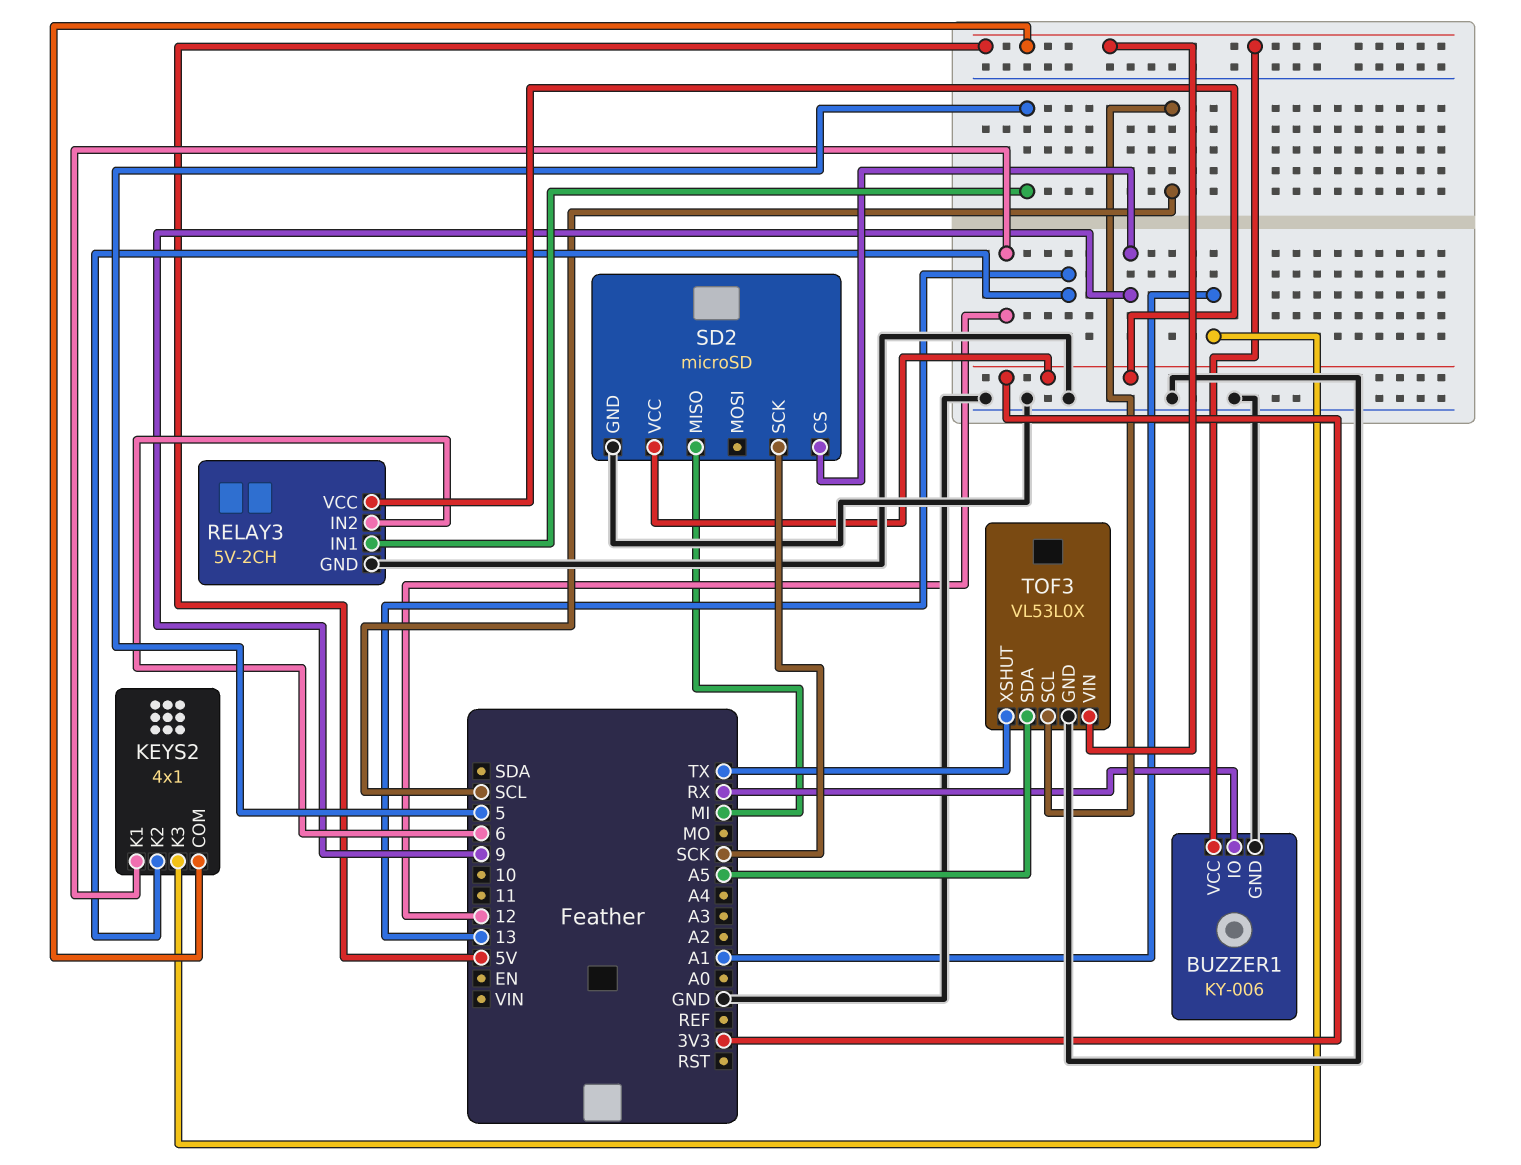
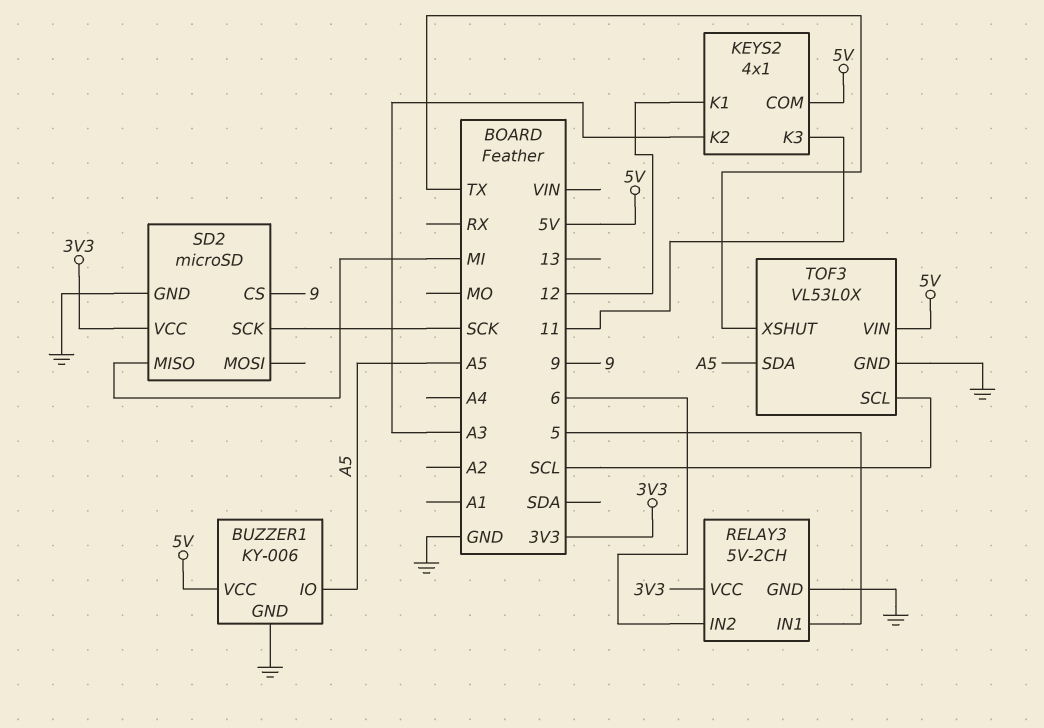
BUZZER1 pin IO: RX -> A5
KEYS2 pin K2: 13 -> A3
KEYS2 pin K3: A1 -> 11

